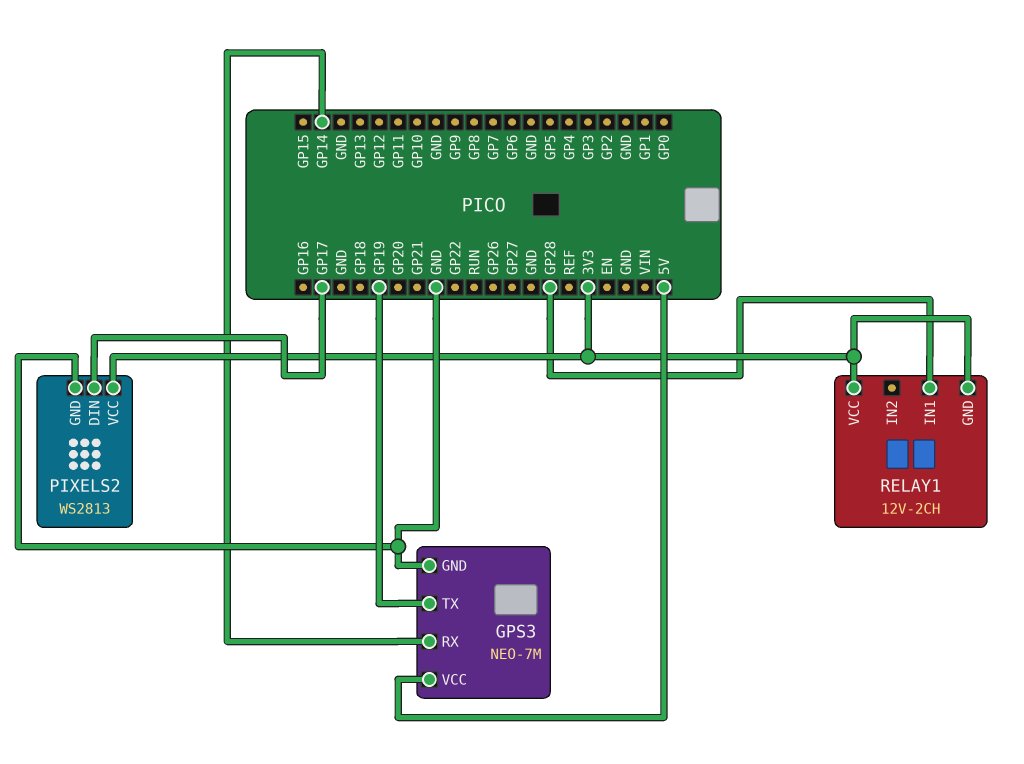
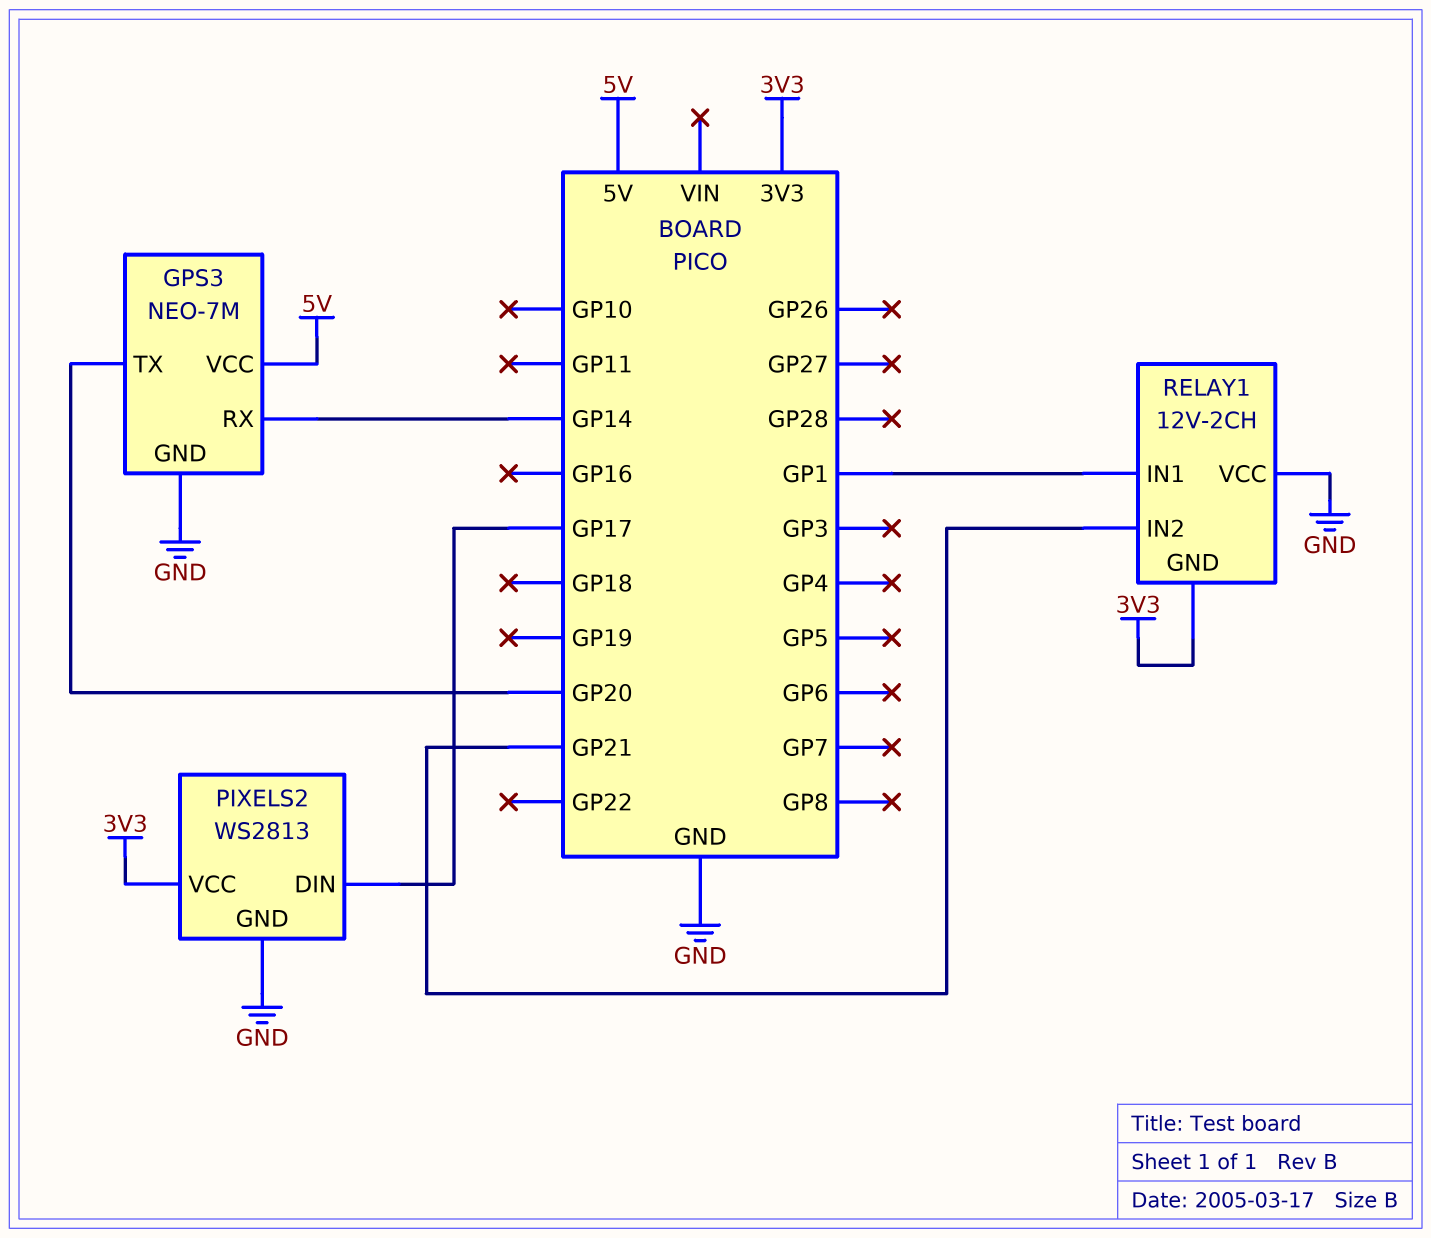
GPS3 pin TX: GP19 -> GP20
RELAY1 pin IN1: GP28 -> GP1
RELAY1 pin IN2: none -> GP21
RELAY1 pin VCC: 3V3 -> GND

